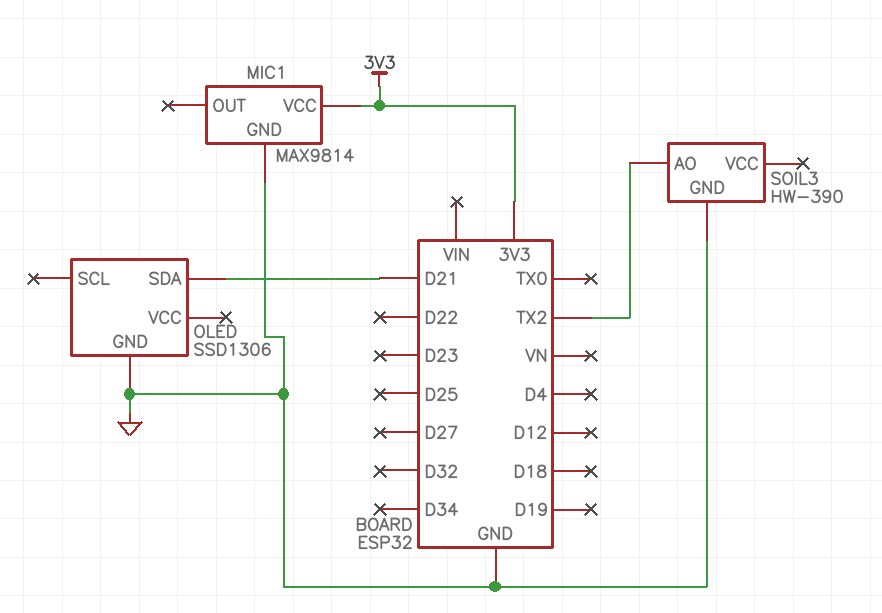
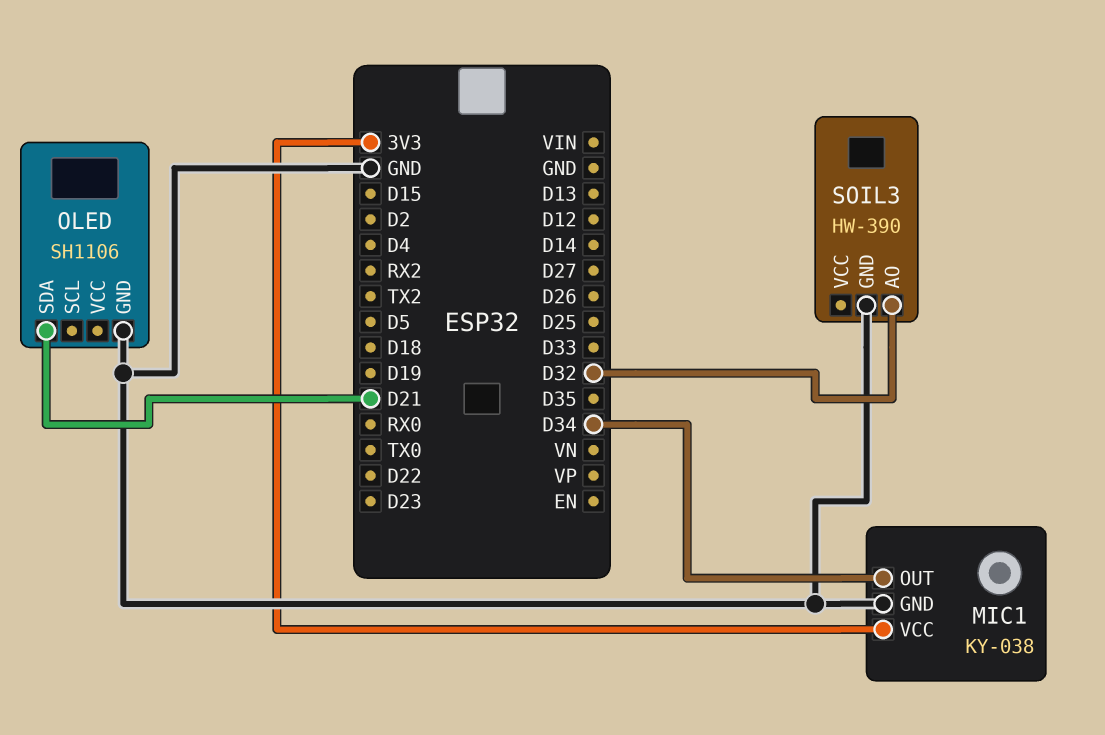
MIC1: MAX9814 -> KY-038
MIC1 pin OUT: none -> D34
OLED: SSD1306 -> SH1106
SOIL3 pin AO: TX2 -> D32

